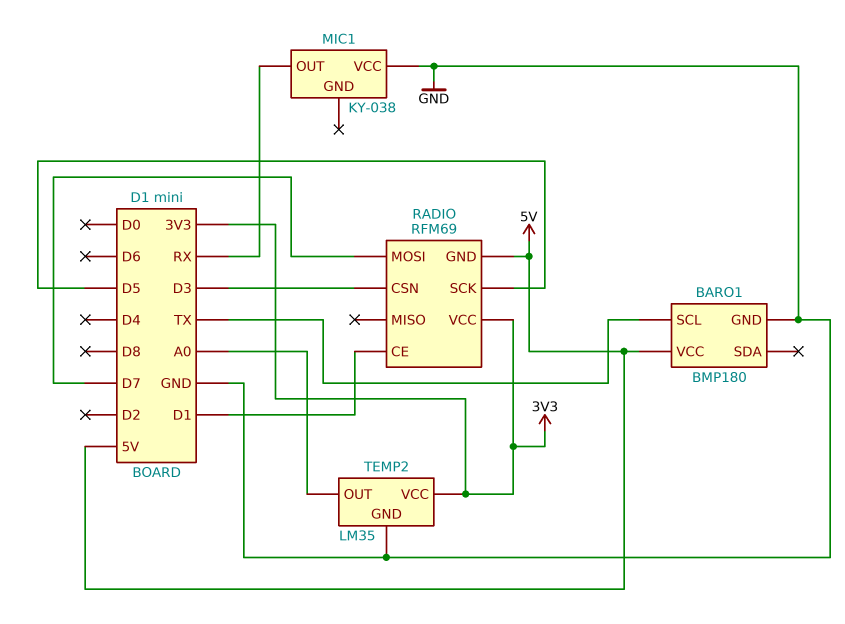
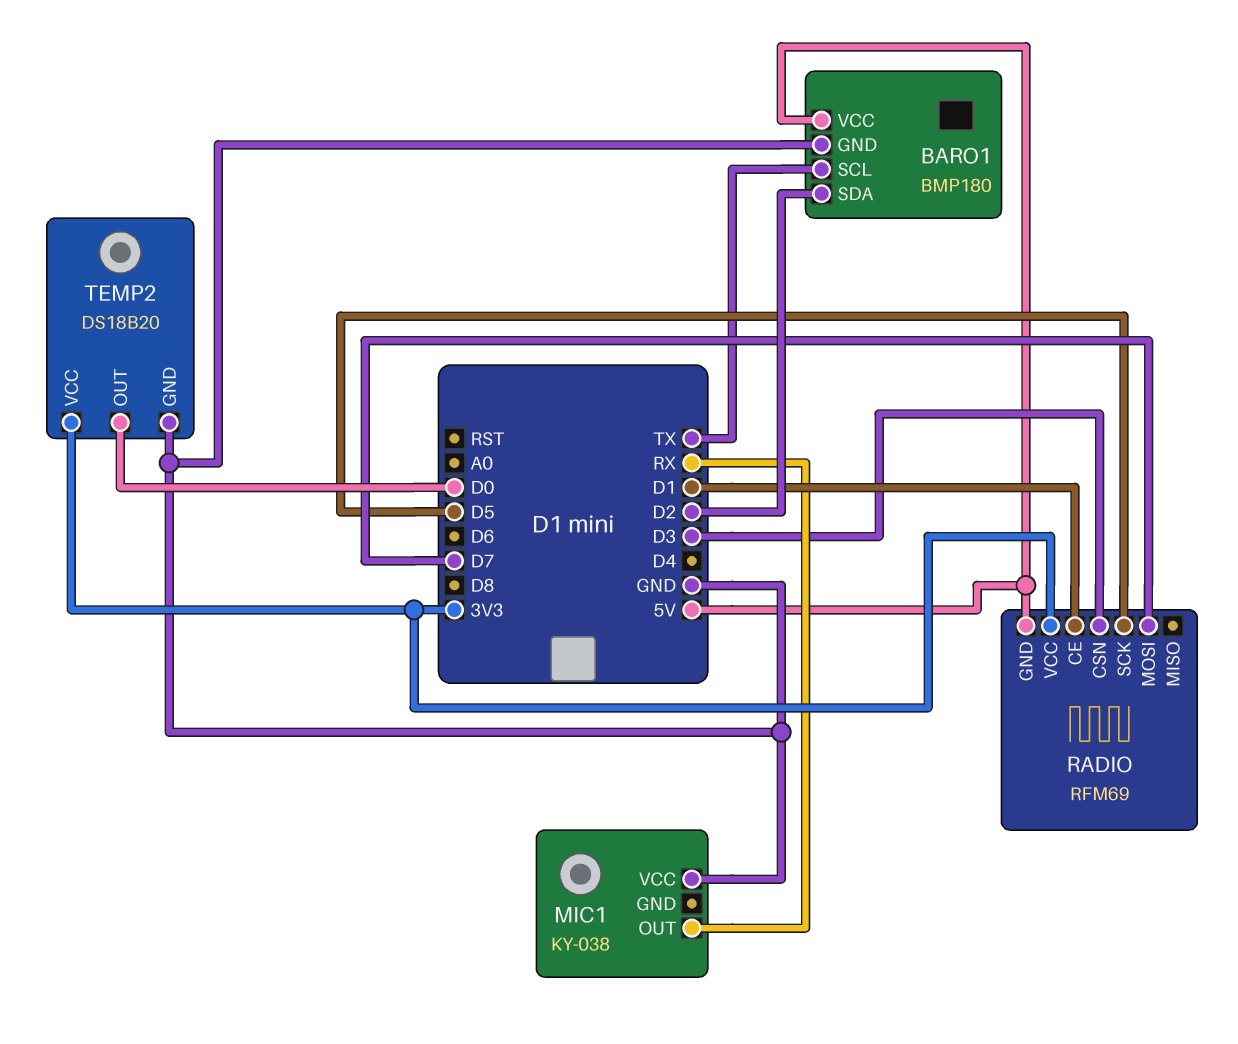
BARO1 pin SDA: none -> D2
TEMP2: LM35 -> DS18B20
TEMP2 pin OUT: A0 -> D0

